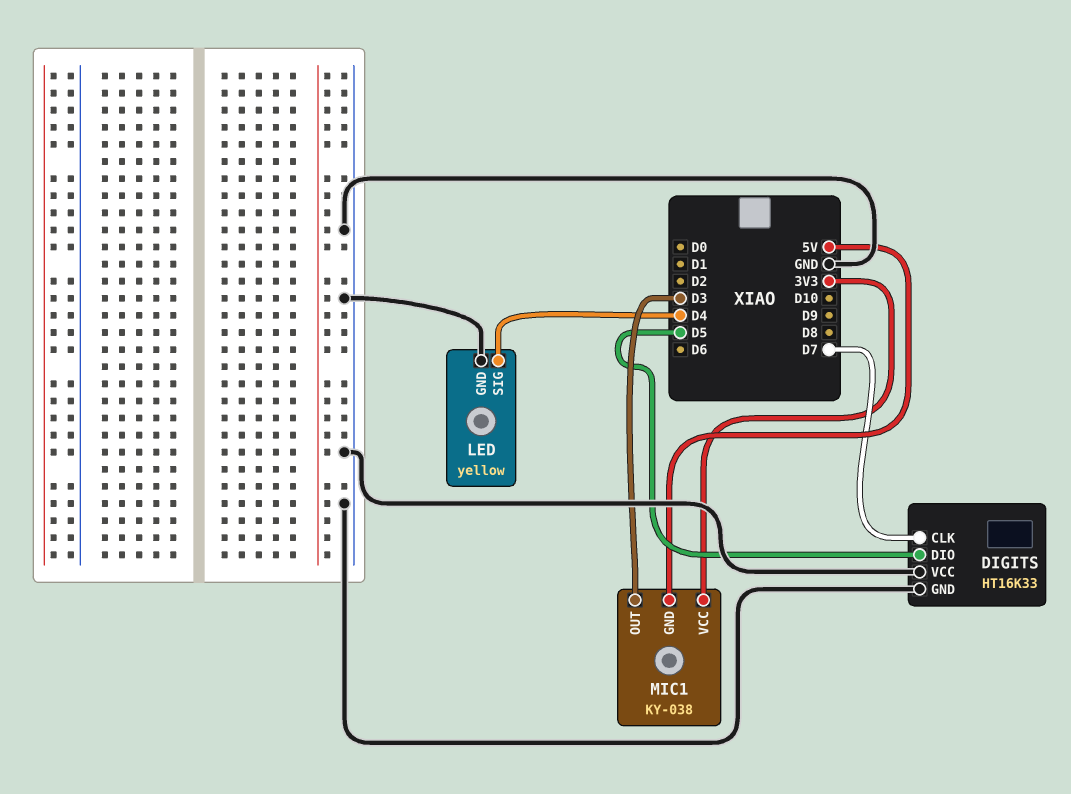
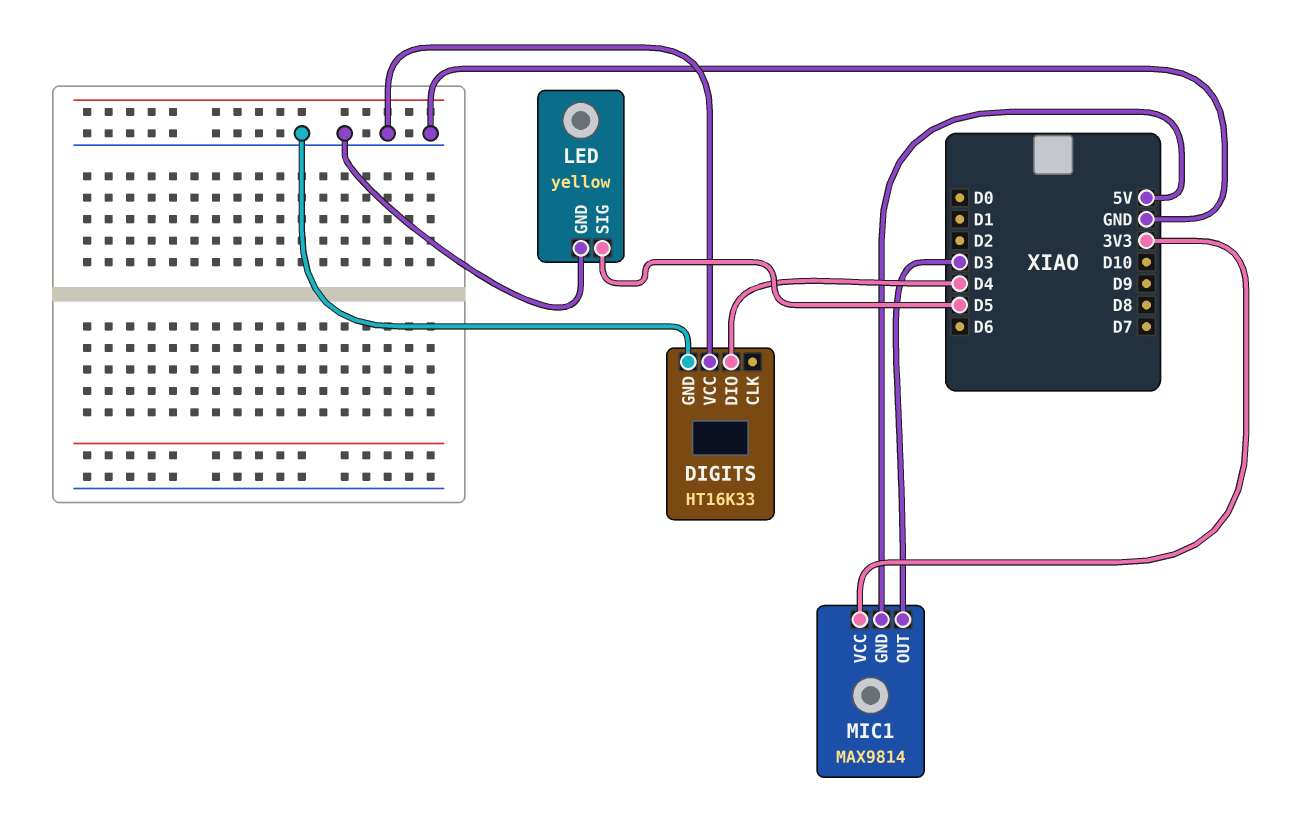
DIGITS pin CLK: D7 -> none
DIGITS pin DIO: D5 -> D4
LED pin SIG: D4 -> D5
MIC1: KY-038 -> MAX9814

